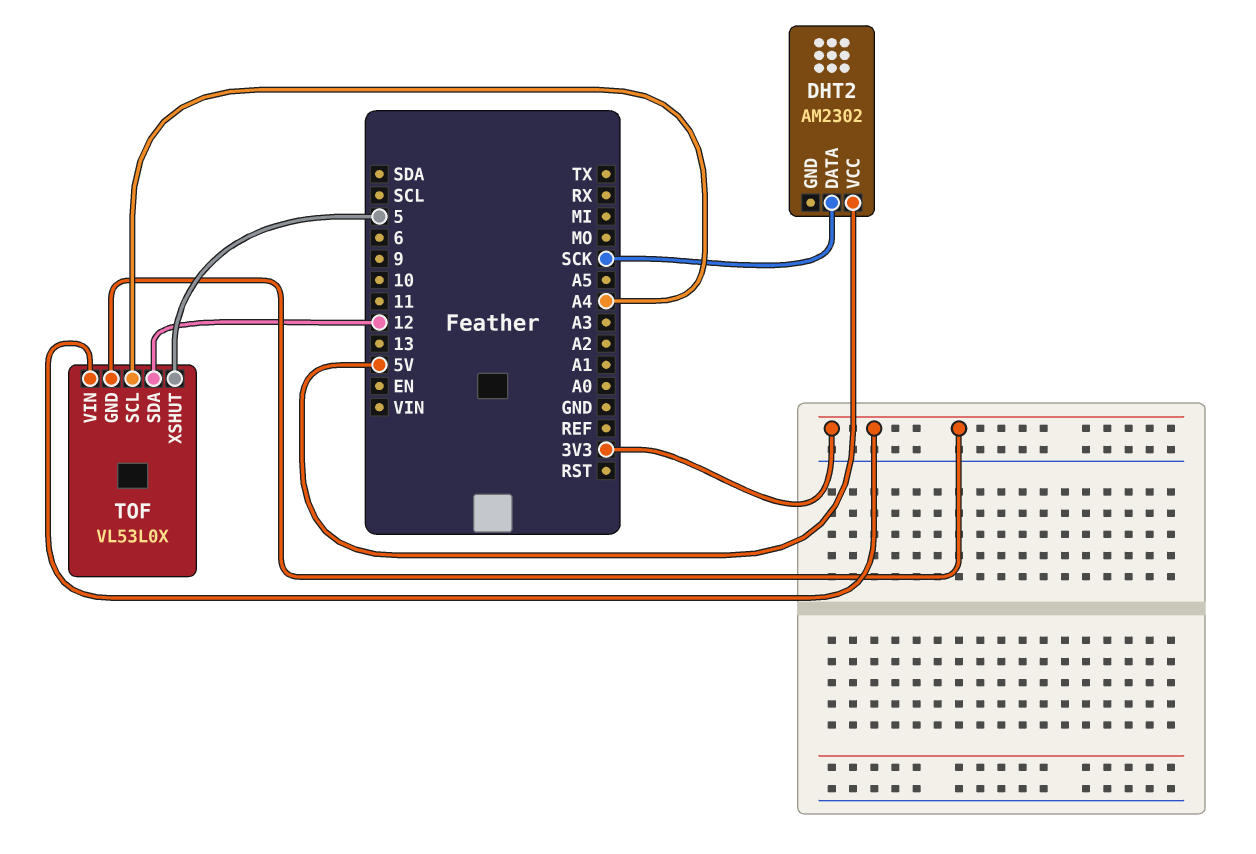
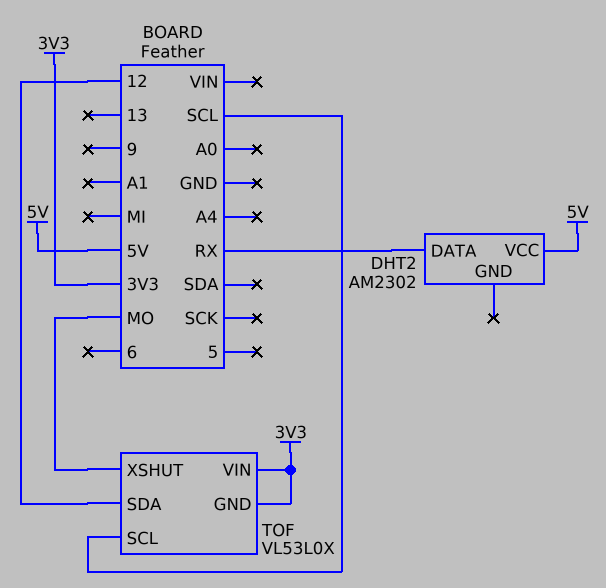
DHT2 pin DATA: SCK -> RX
TOF pin SCL: A4 -> SCL
TOF pin XSHUT: 5 -> MO

